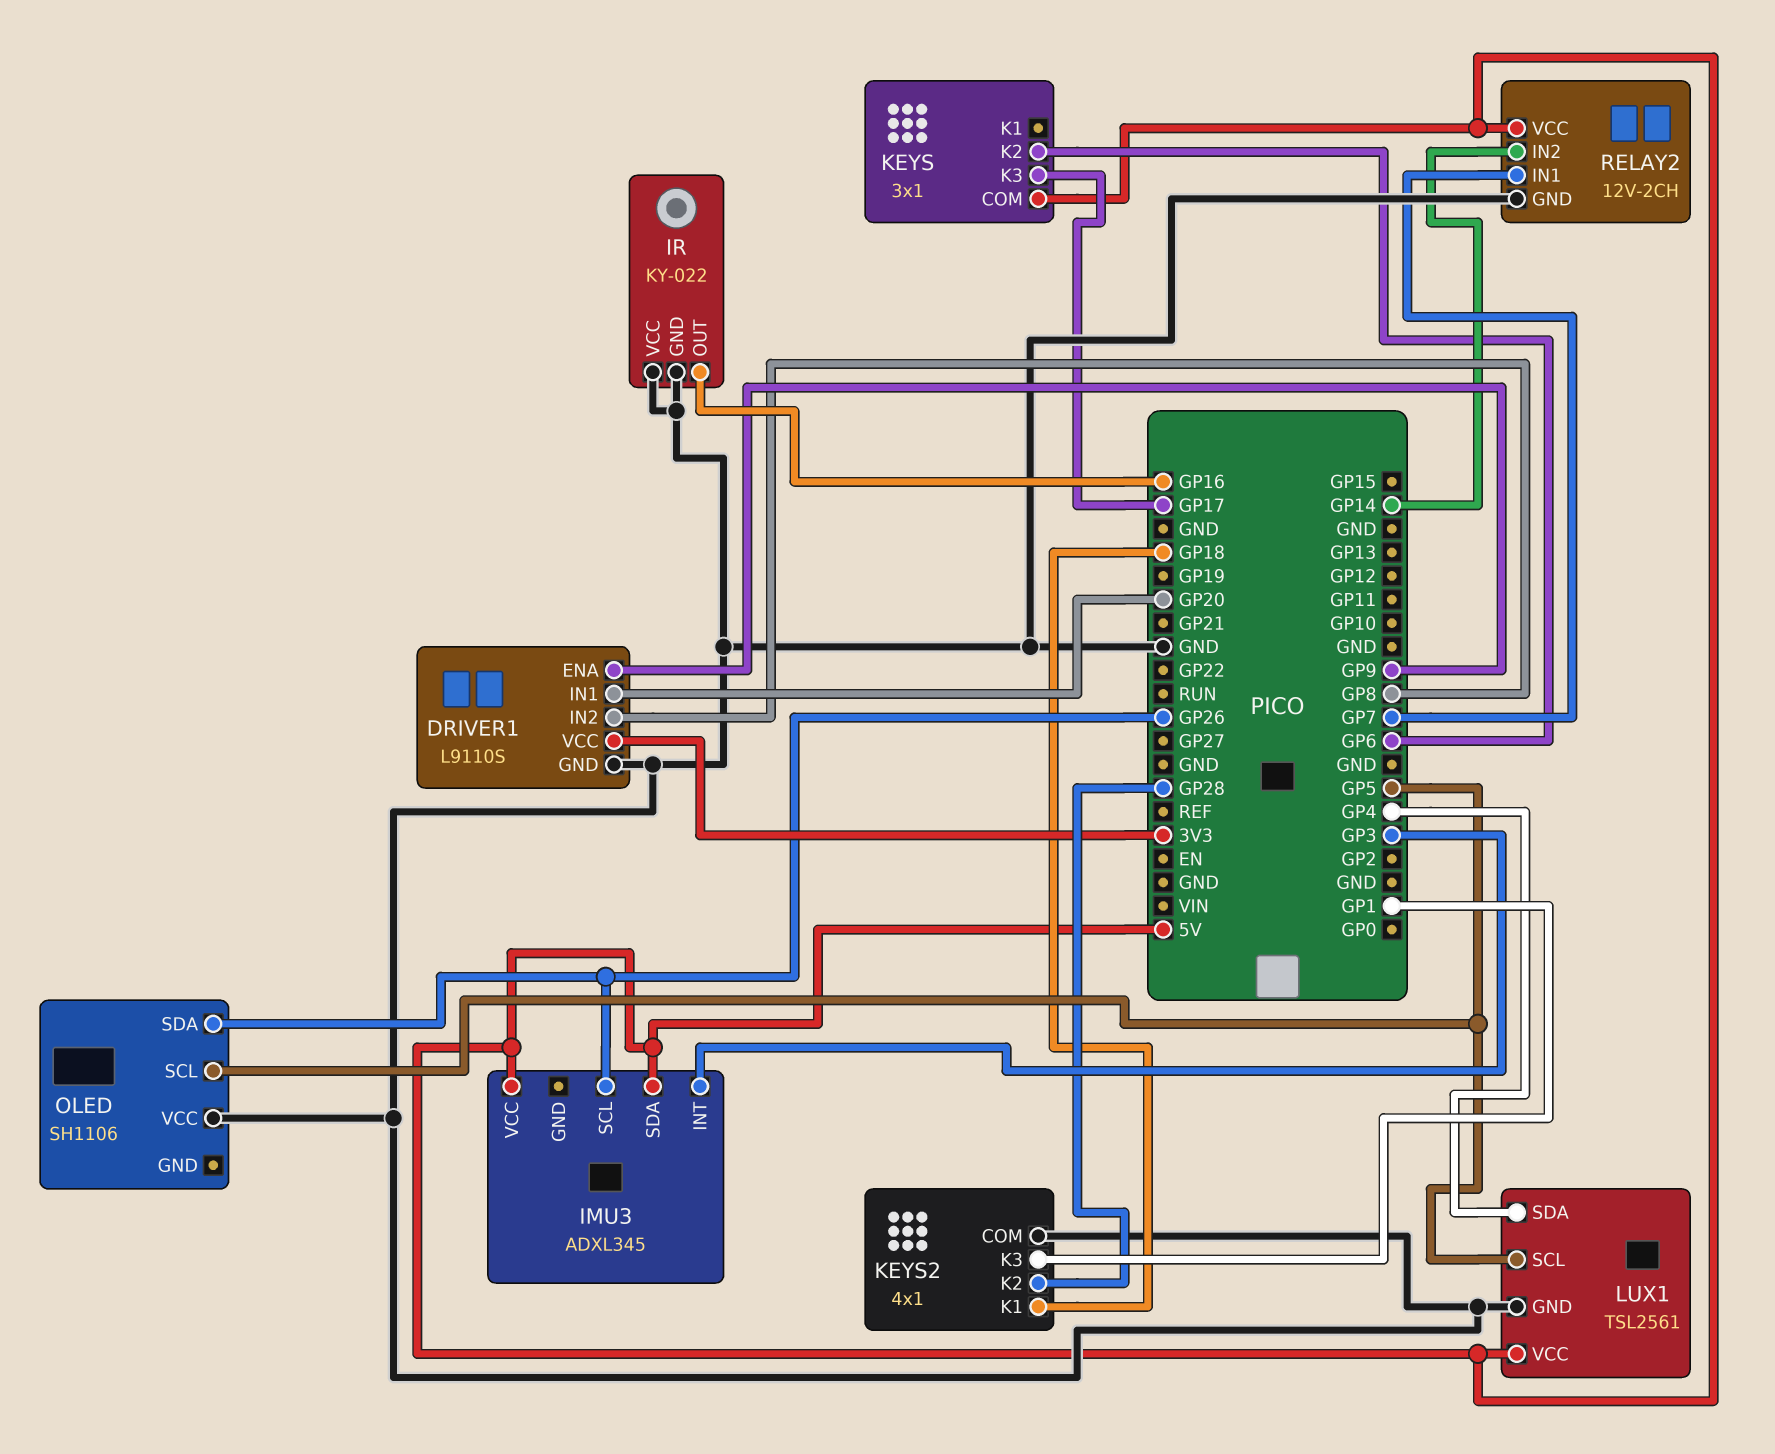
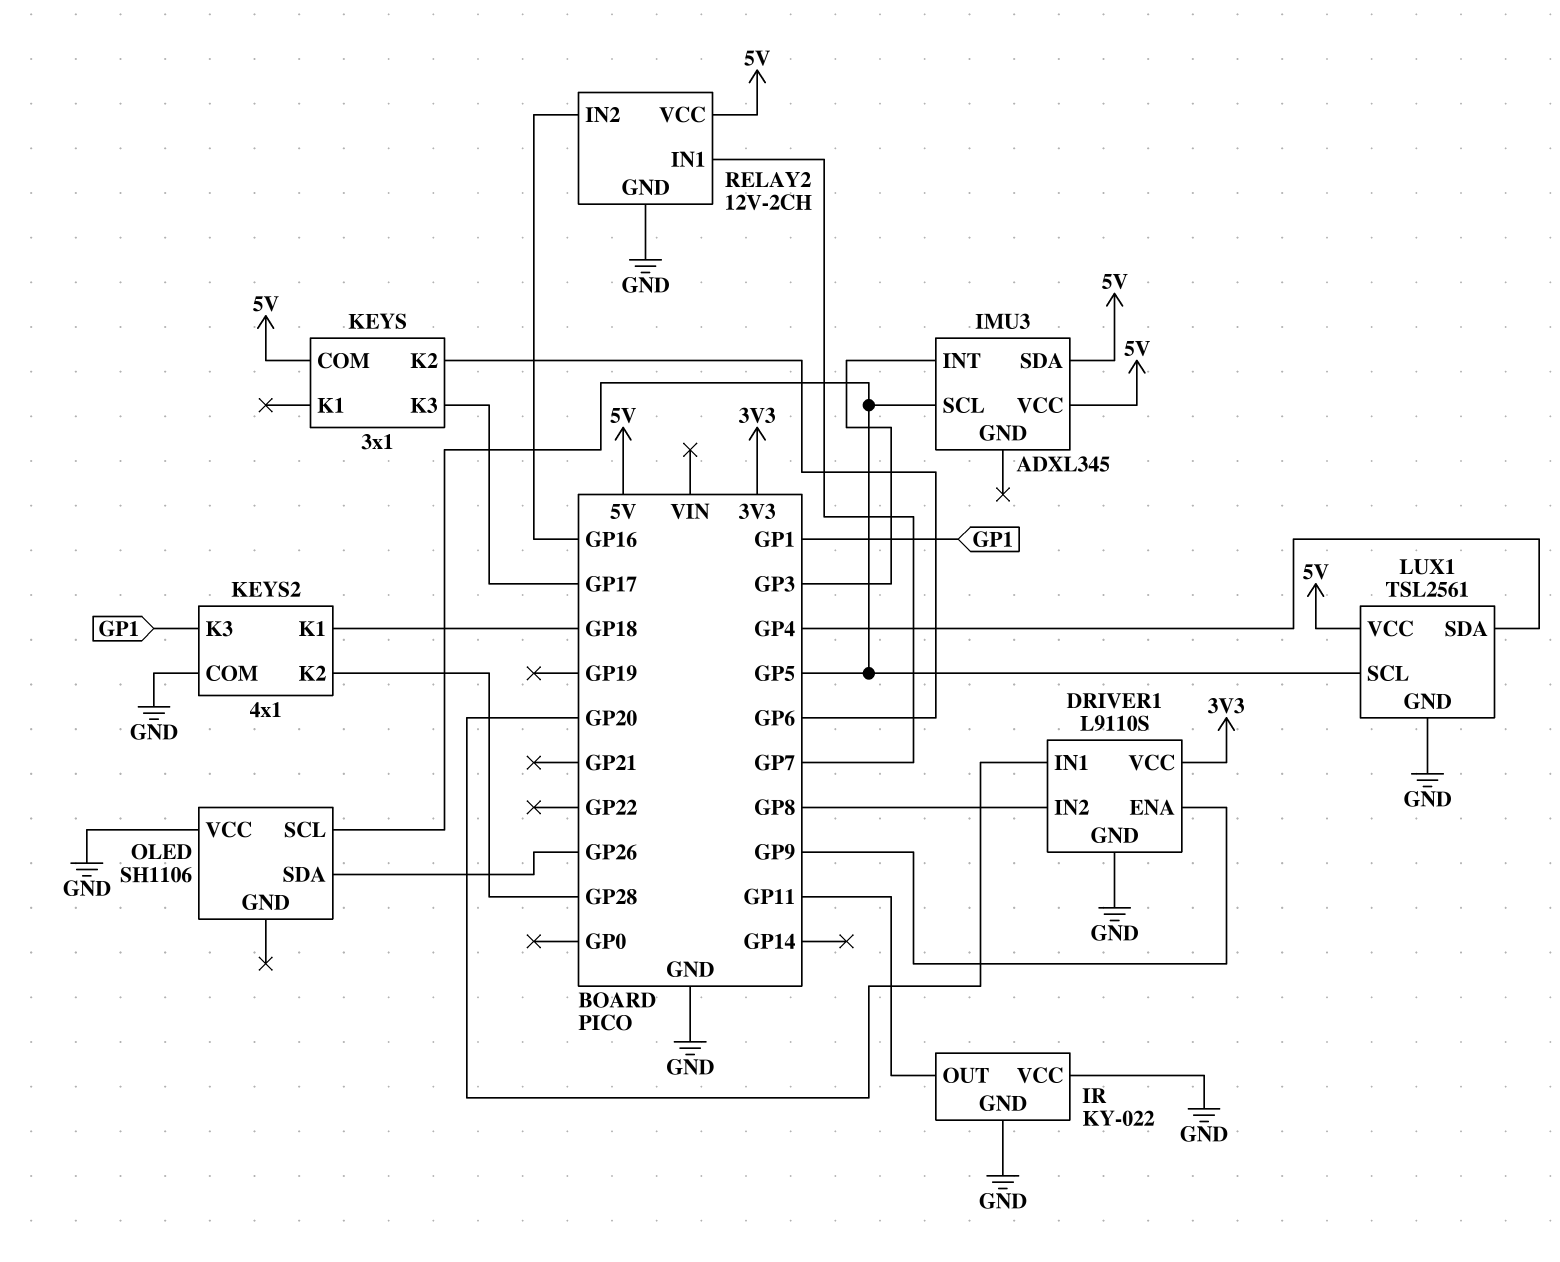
IMU3 pin SCL: GP26 -> GP5
IR pin OUT: GP16 -> GP11
RELAY2 pin IN2: GP14 -> GP16

